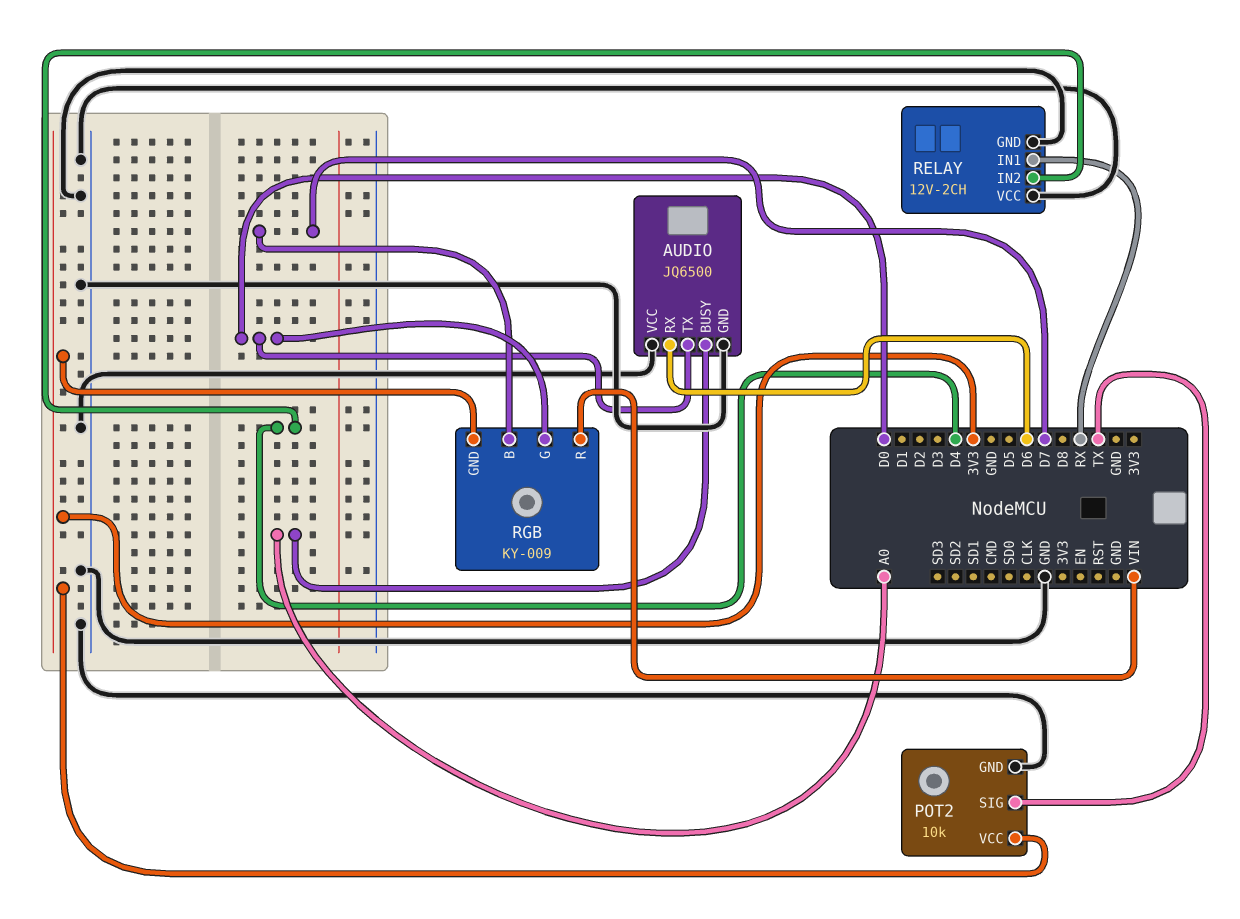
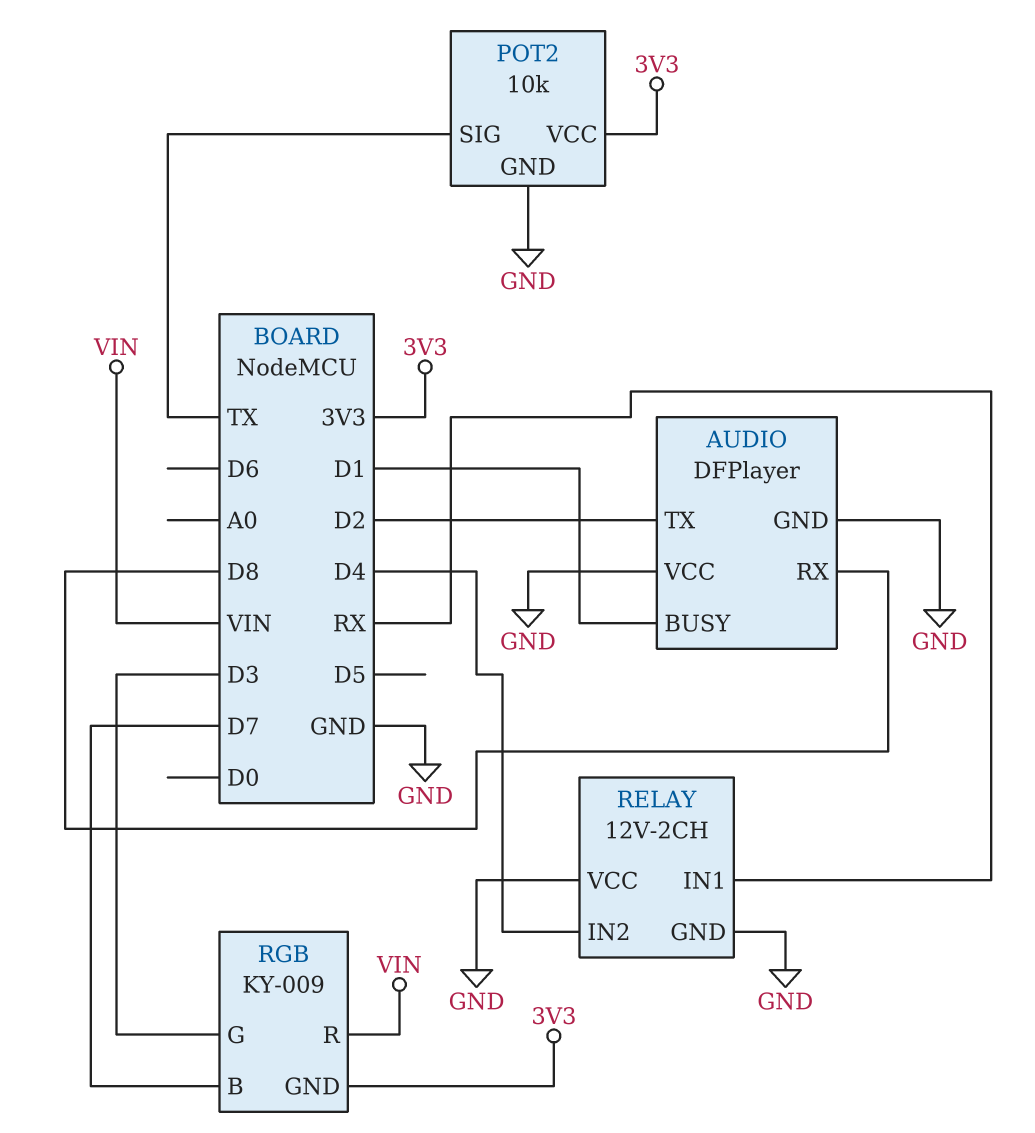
AUDIO: JQ6500 -> DFPlayer
AUDIO pin BUSY: A0 -> D1
AUDIO pin RX: D6 -> D8
AUDIO pin TX: D0 -> D2
RGB pin G: D0 -> D3

